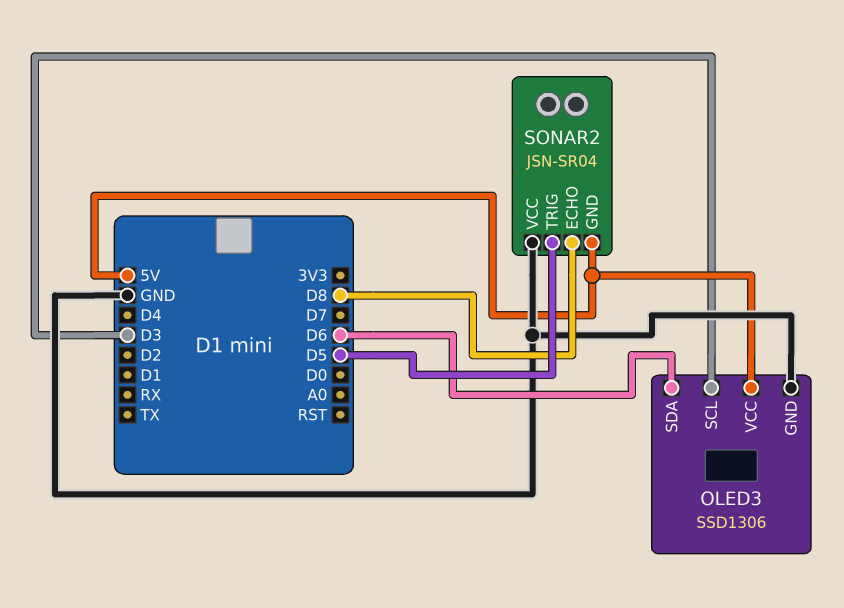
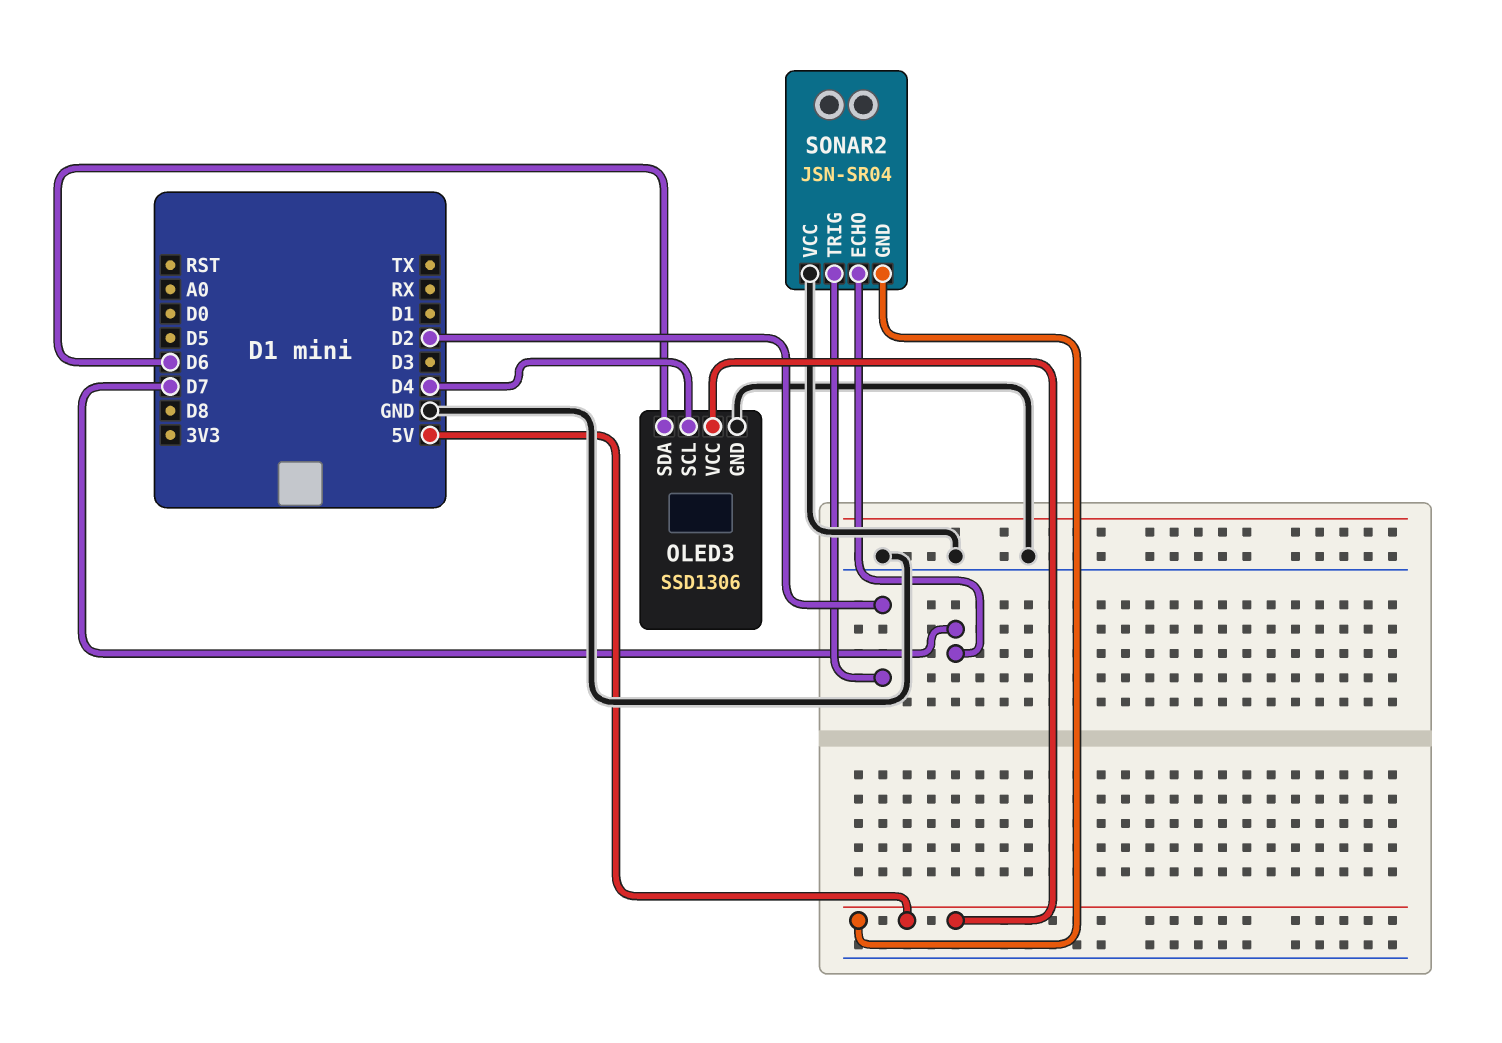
OLED3 pin SCL: D3 -> D4
SONAR2 pin ECHO: D8 -> D7
SONAR2 pin TRIG: D5 -> D2

